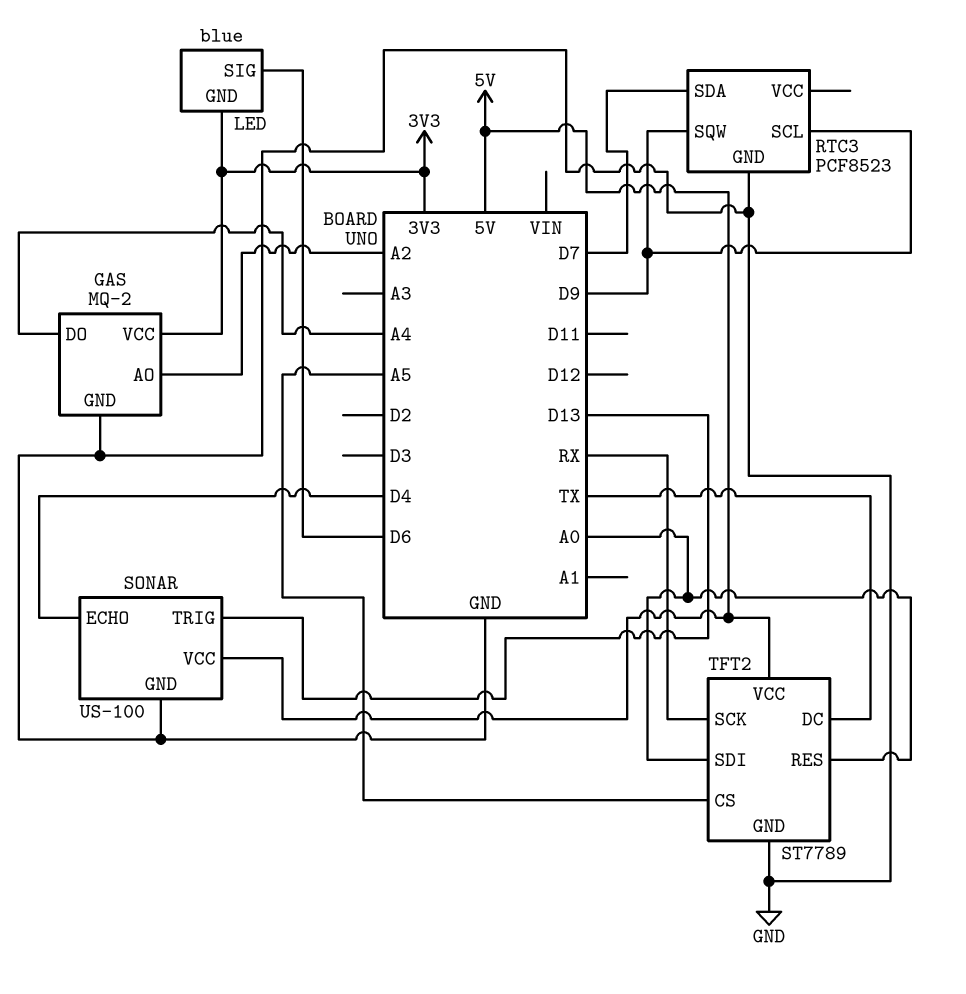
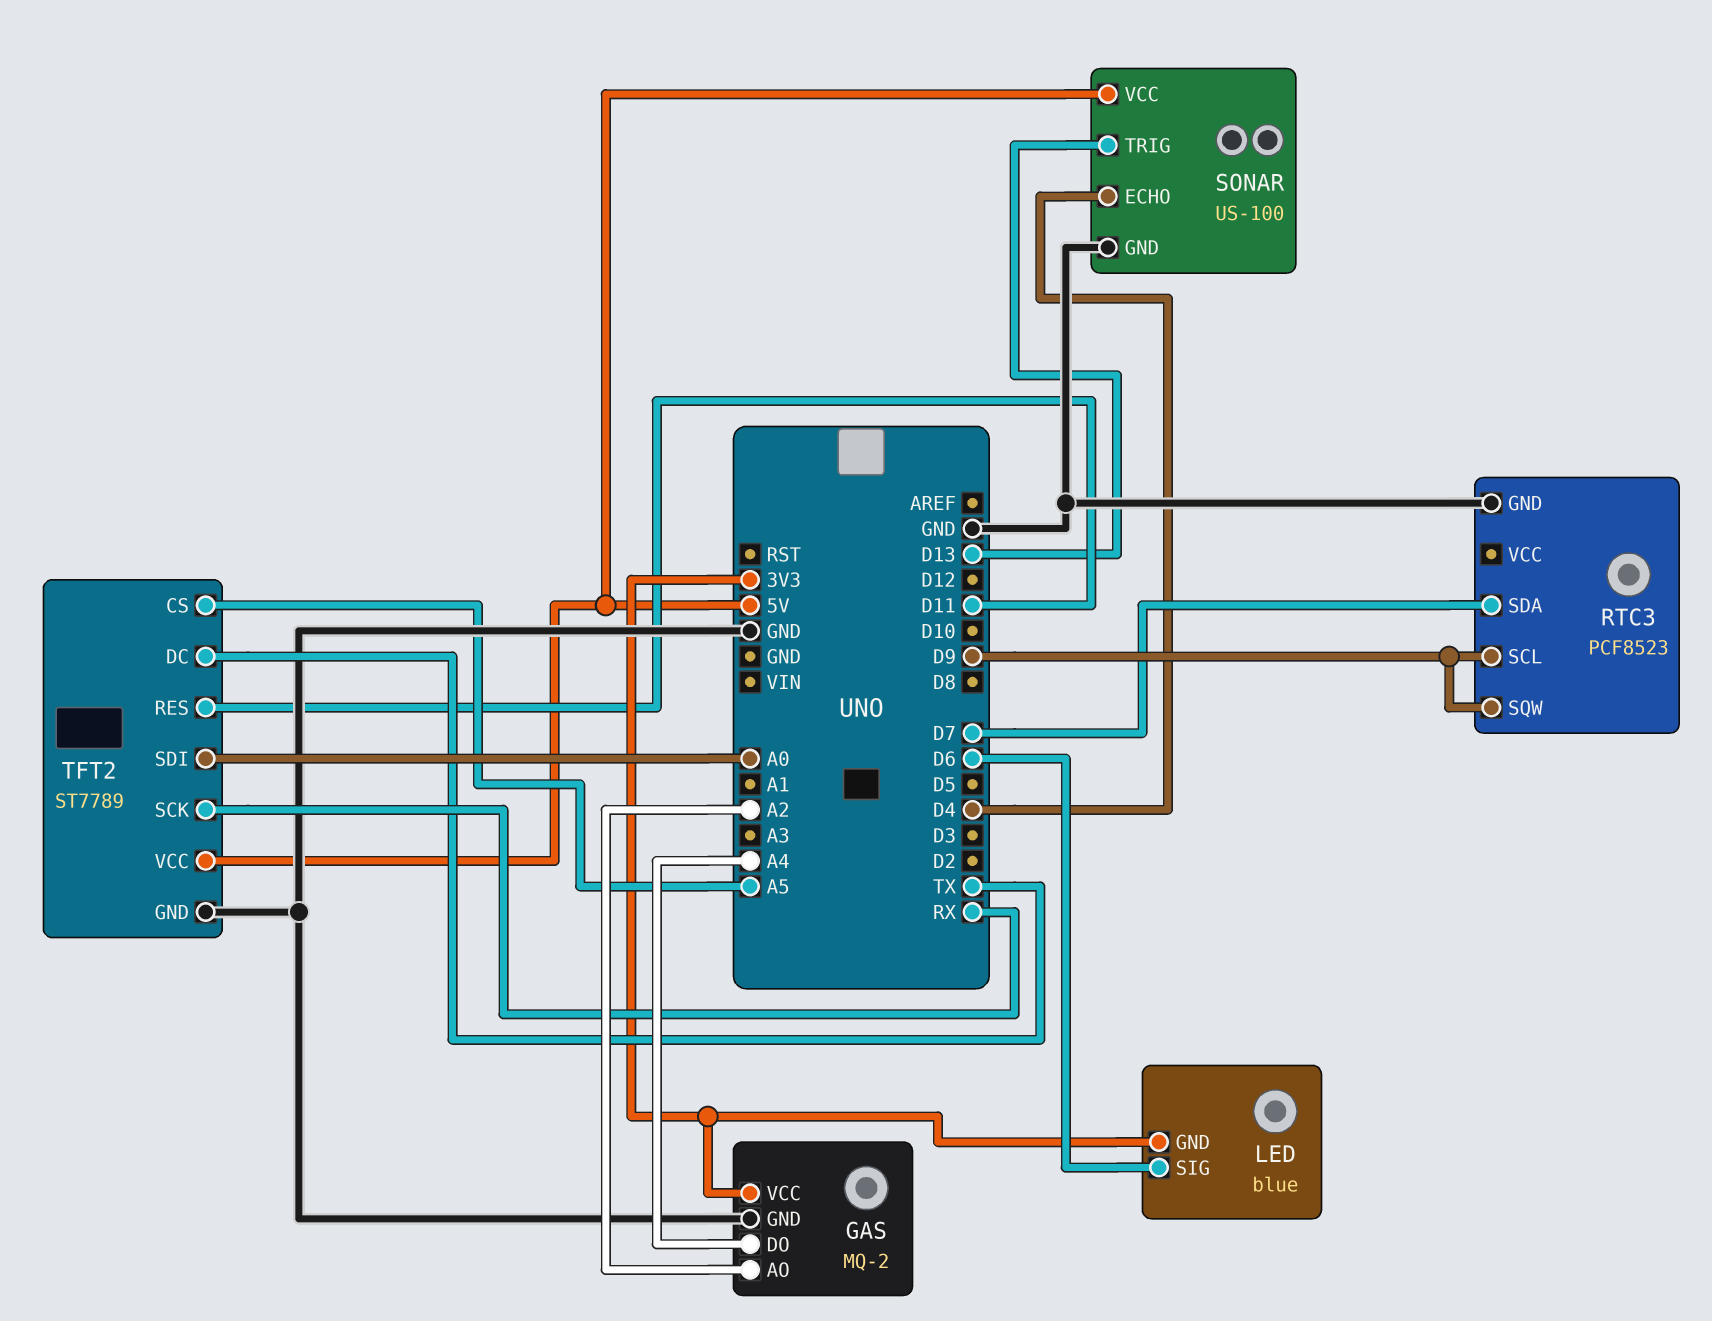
TFT2 pin RES: A0 -> D11

